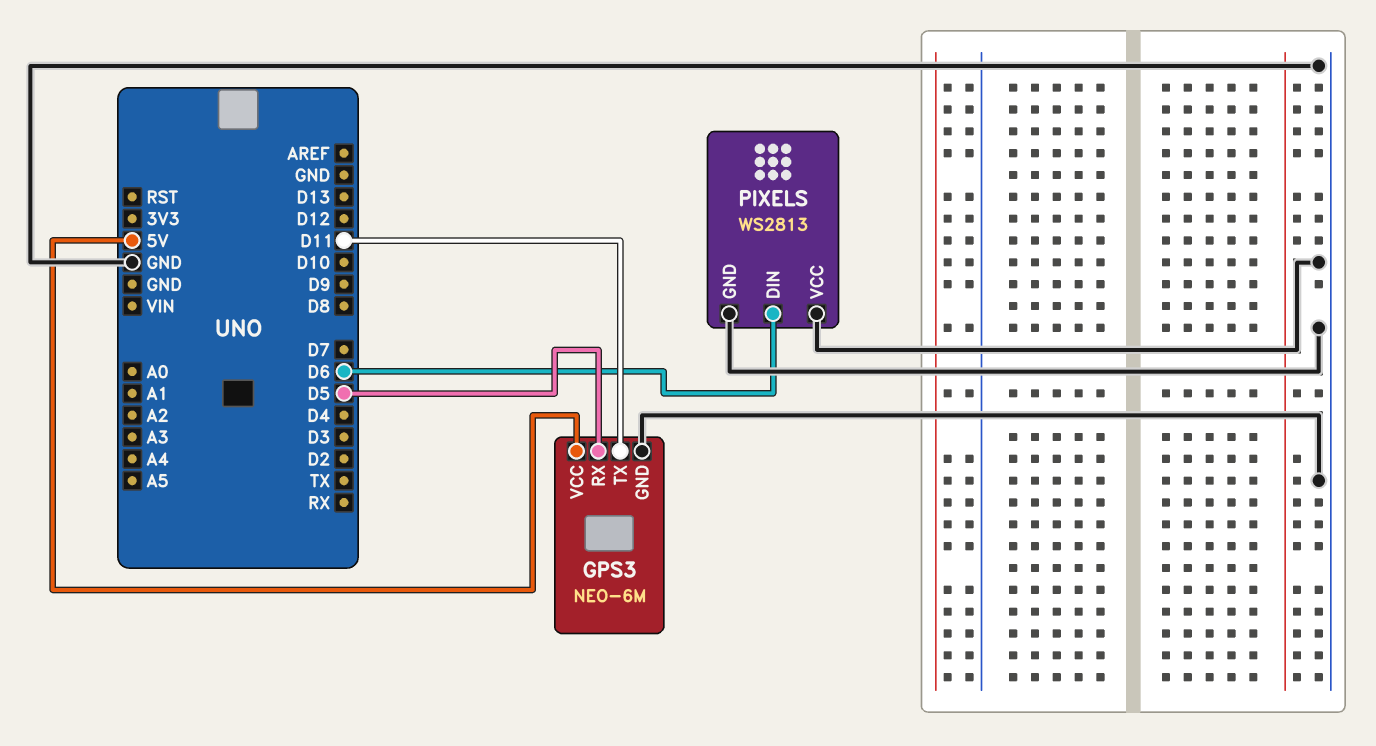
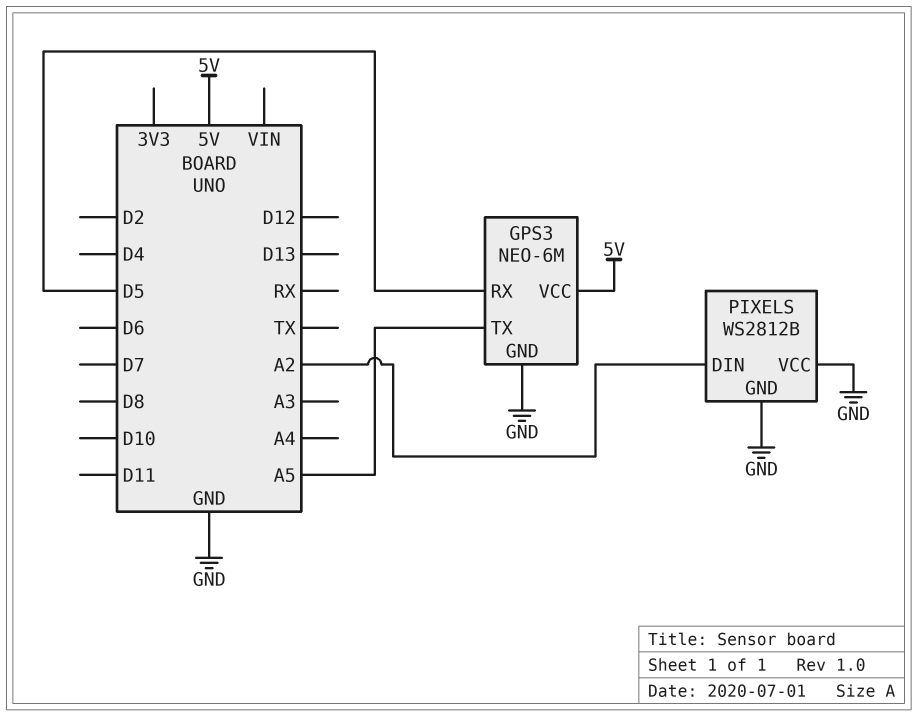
GPS3 pin TX: D11 -> A5
PIXELS: WS2813 -> WS2812B
PIXELS pin DIN: D6 -> A2

